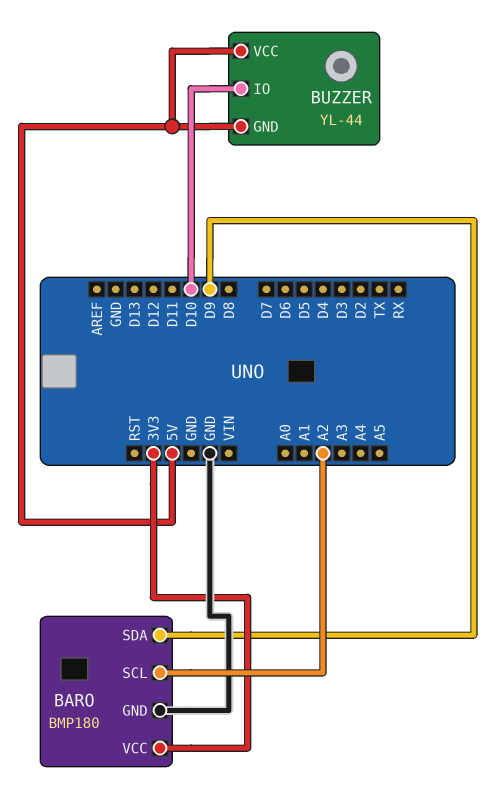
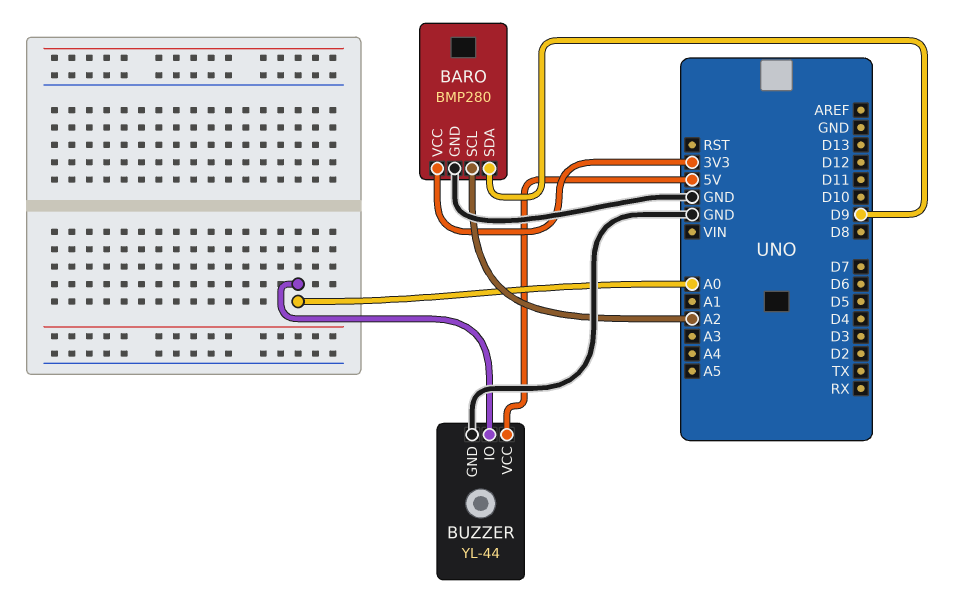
BARO: BMP180 -> BMP280
BUZZER pin GND: 5V -> GND
BUZZER pin IO: D10 -> A0

